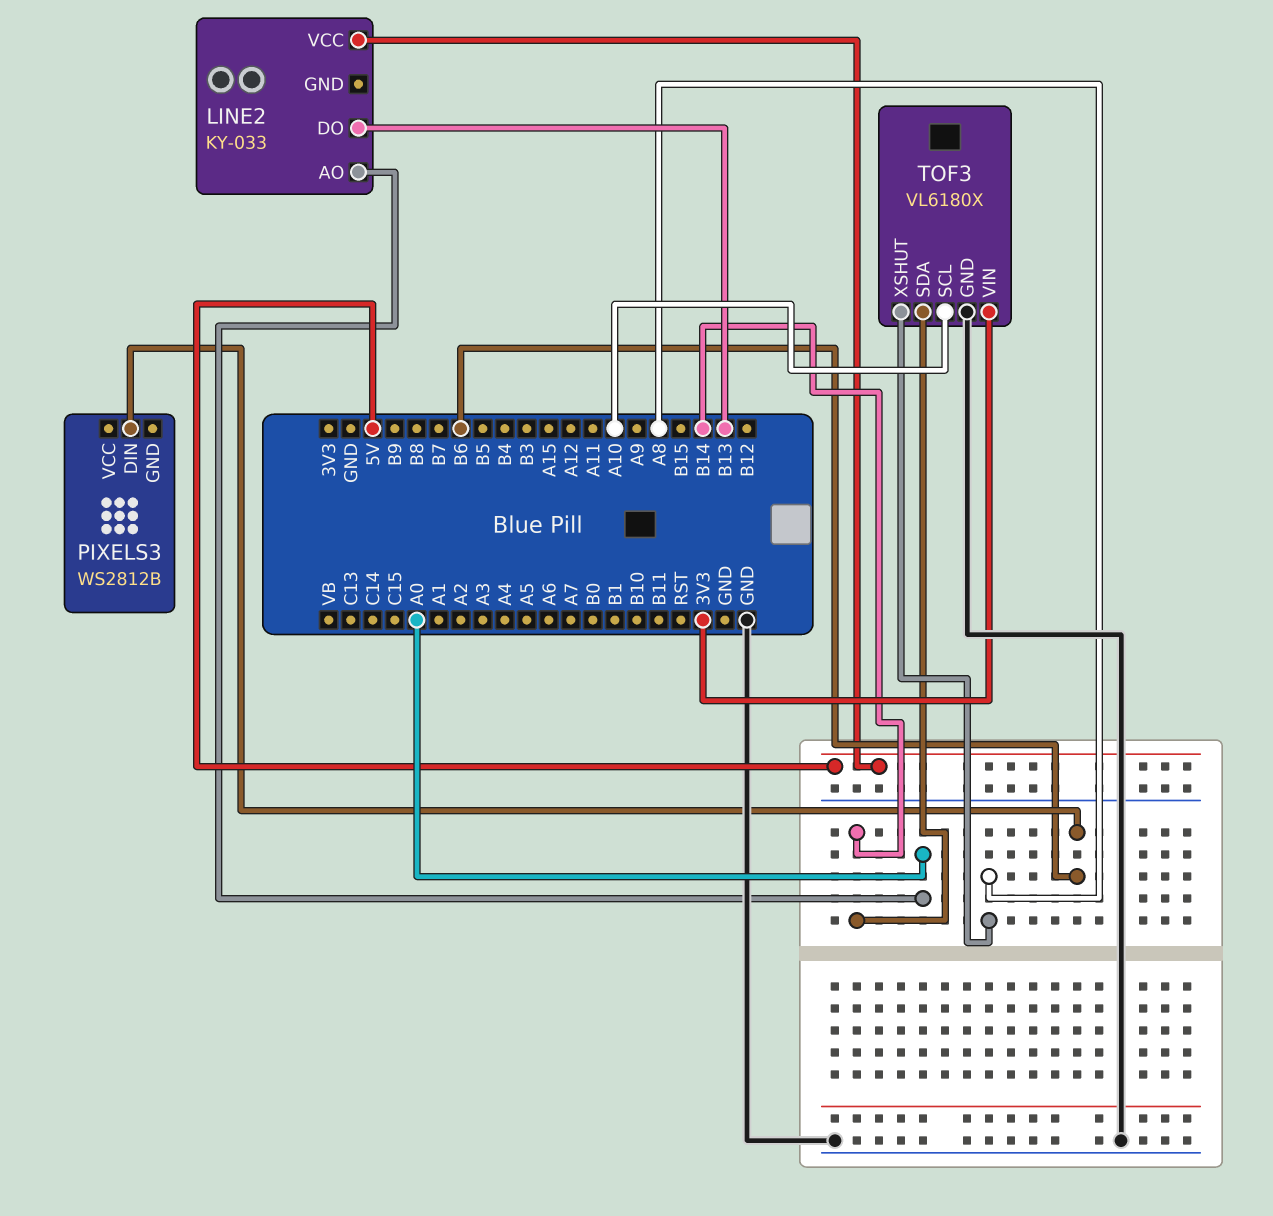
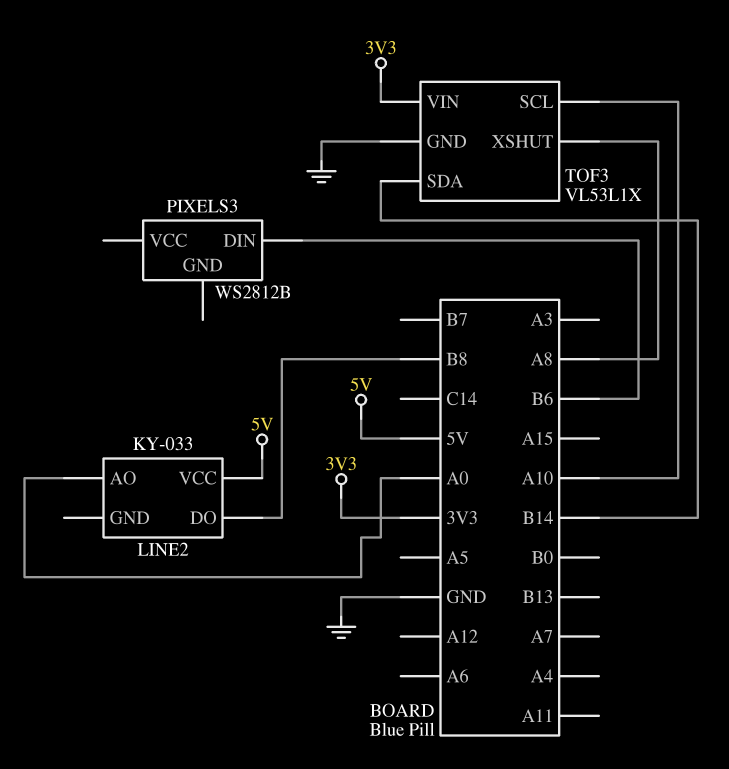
LINE2 pin DO: B13 -> B8
TOF3: VL6180X -> VL53L1X

